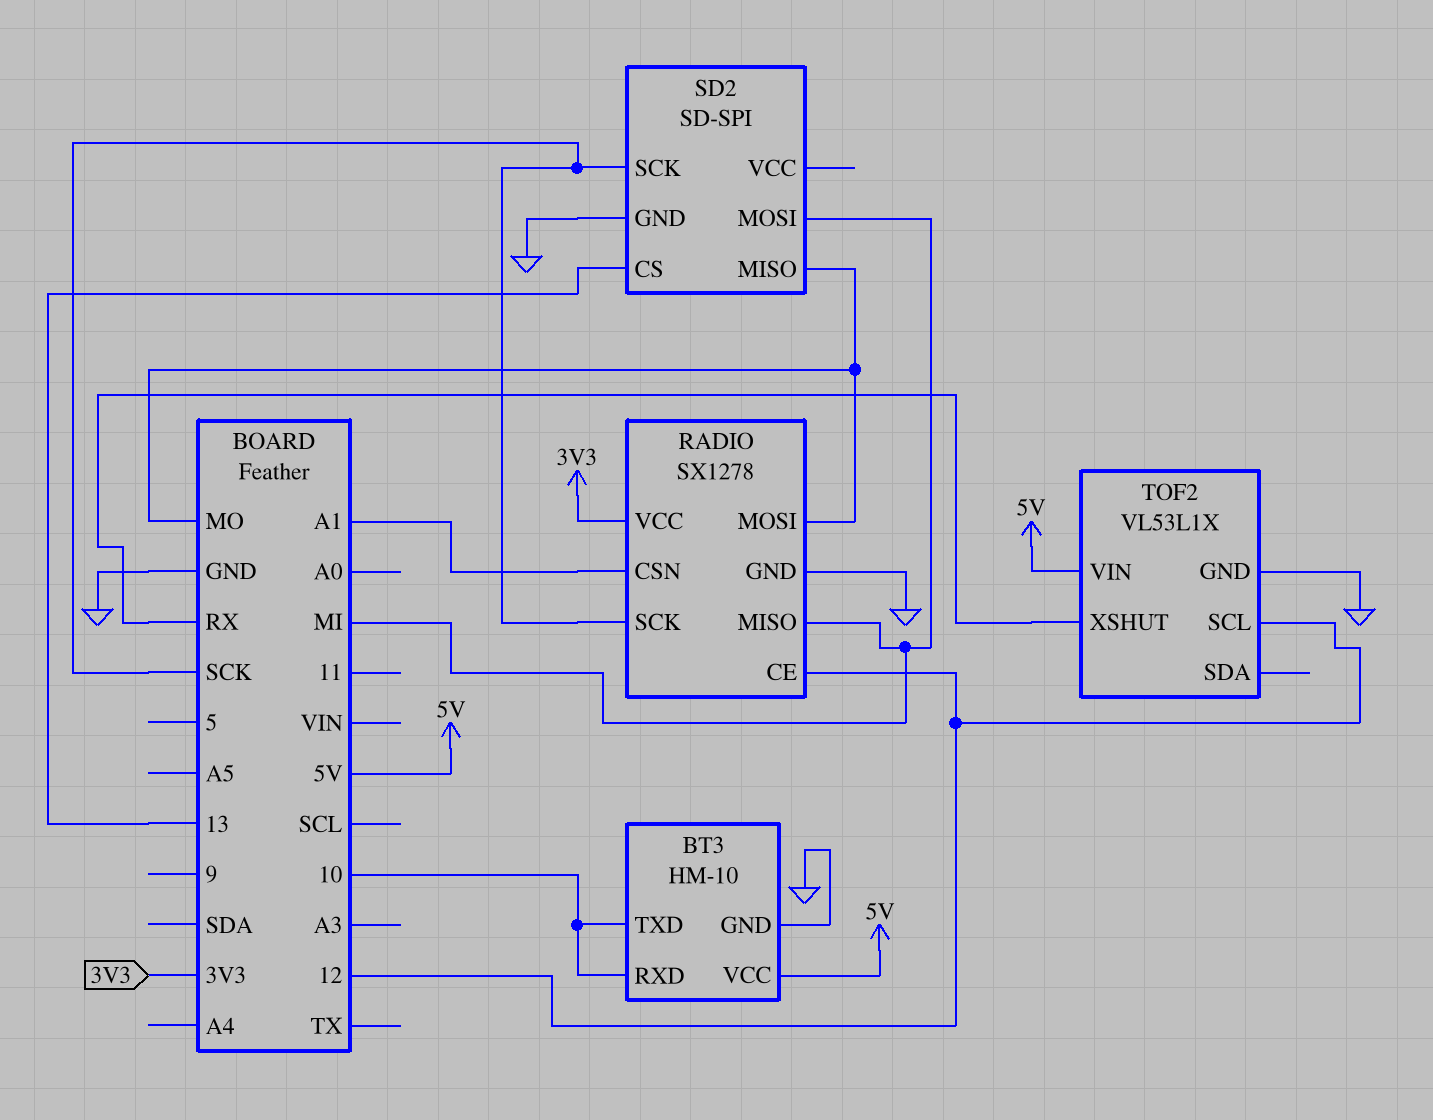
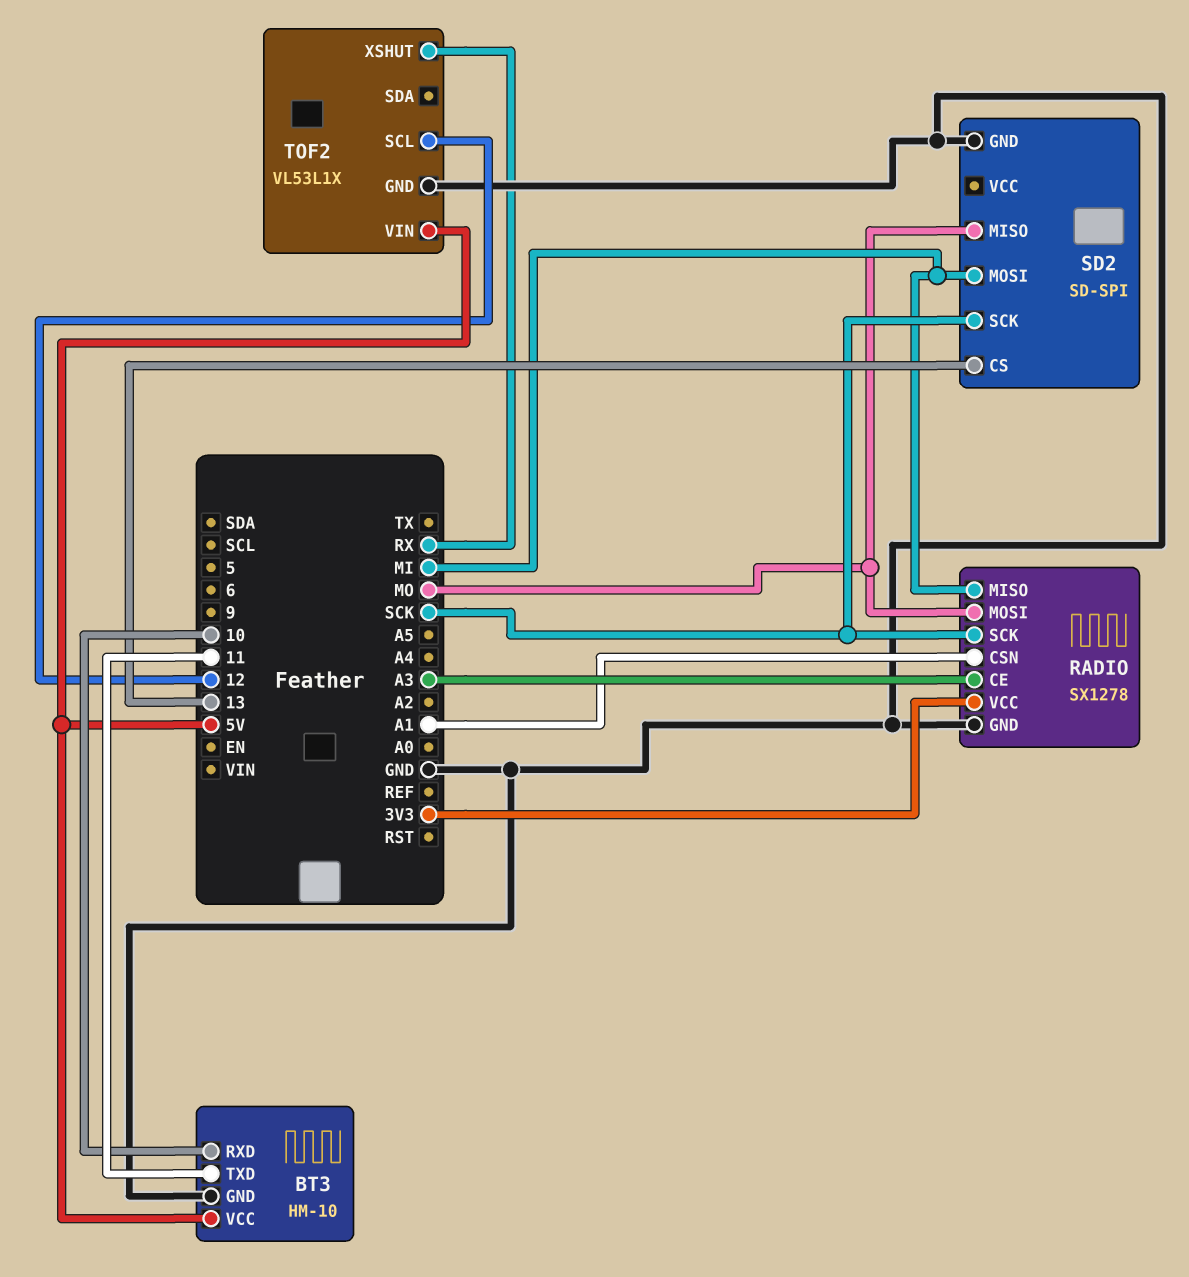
BT3 pin TXD: 10 -> 11
RADIO pin CE: 12 -> A3

